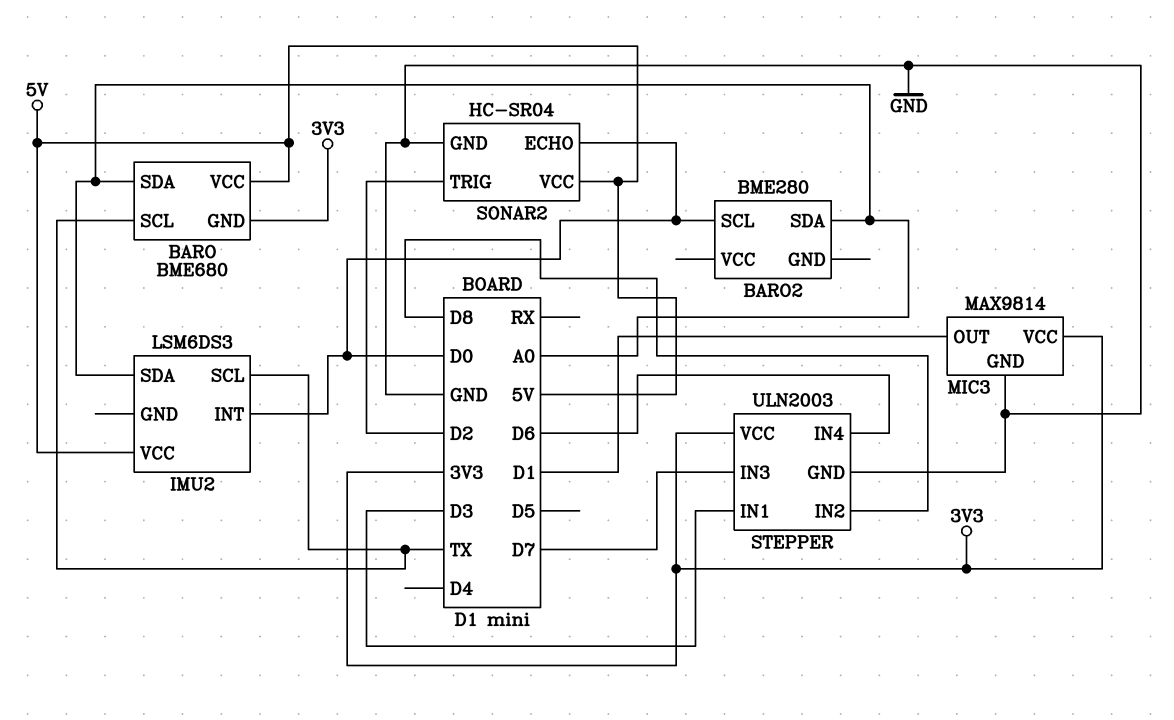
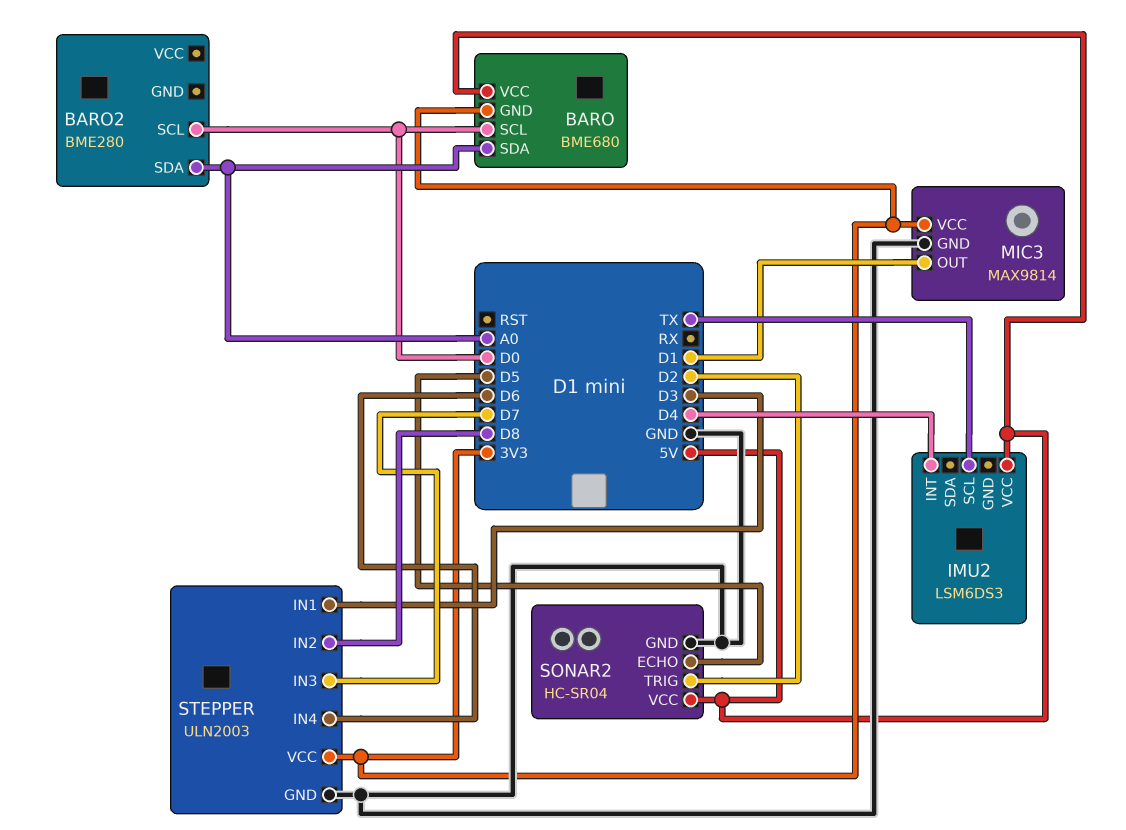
BARO pin SCL: TX -> D0
IMU2 pin INT: D0 -> D4
IMU2 pin SDA: A0 -> none
SONAR2 pin ECHO: D0 -> D5

